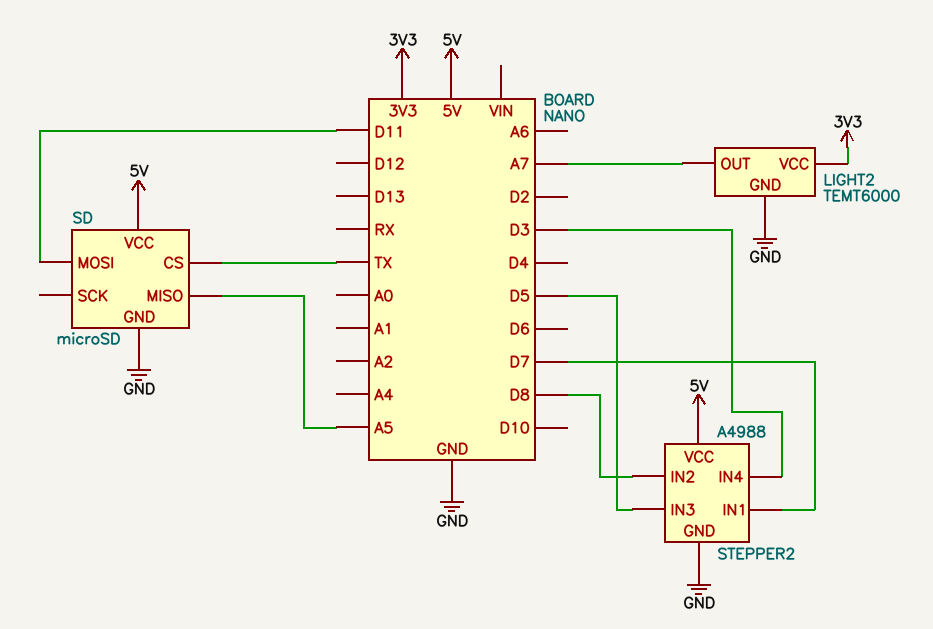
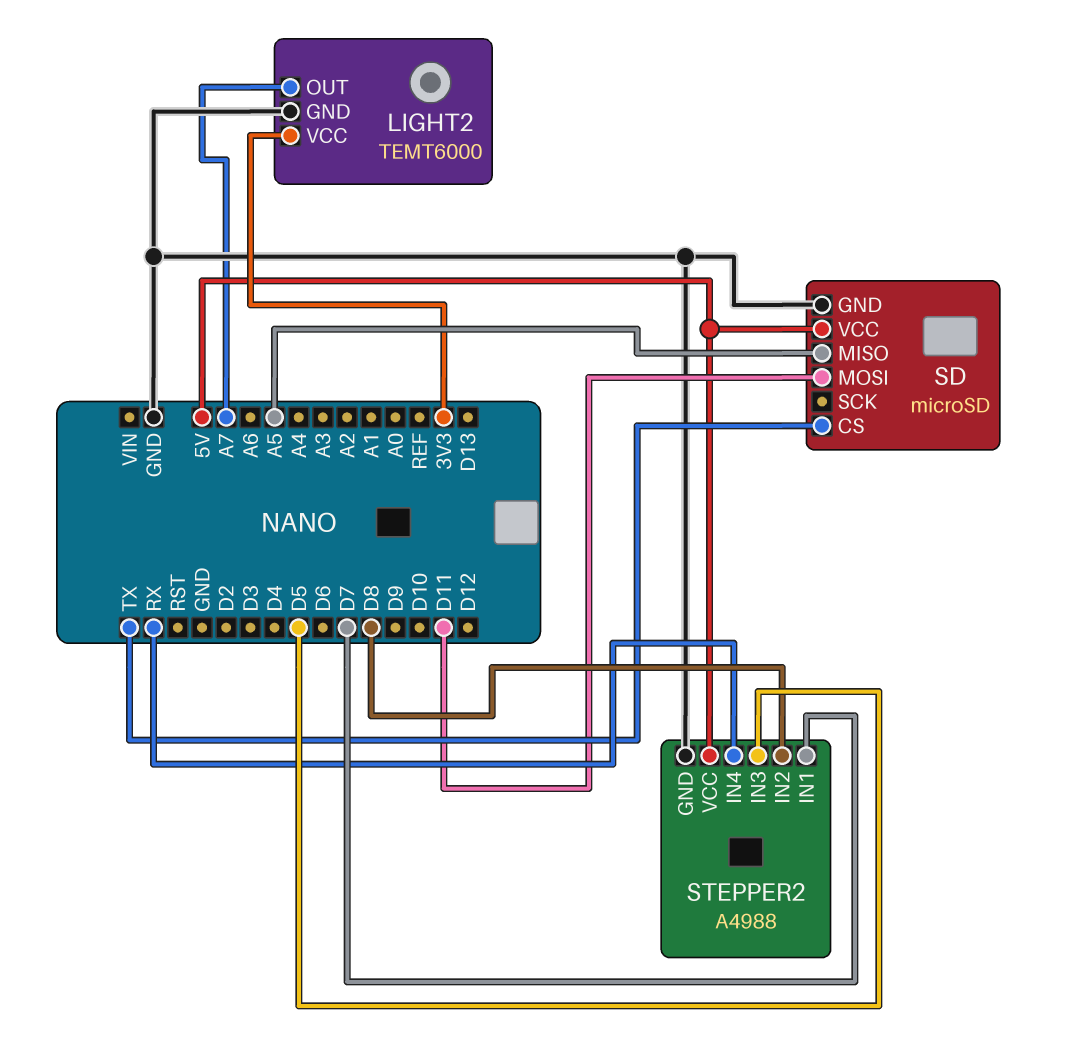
STEPPER2 pin IN4: D3 -> RX

